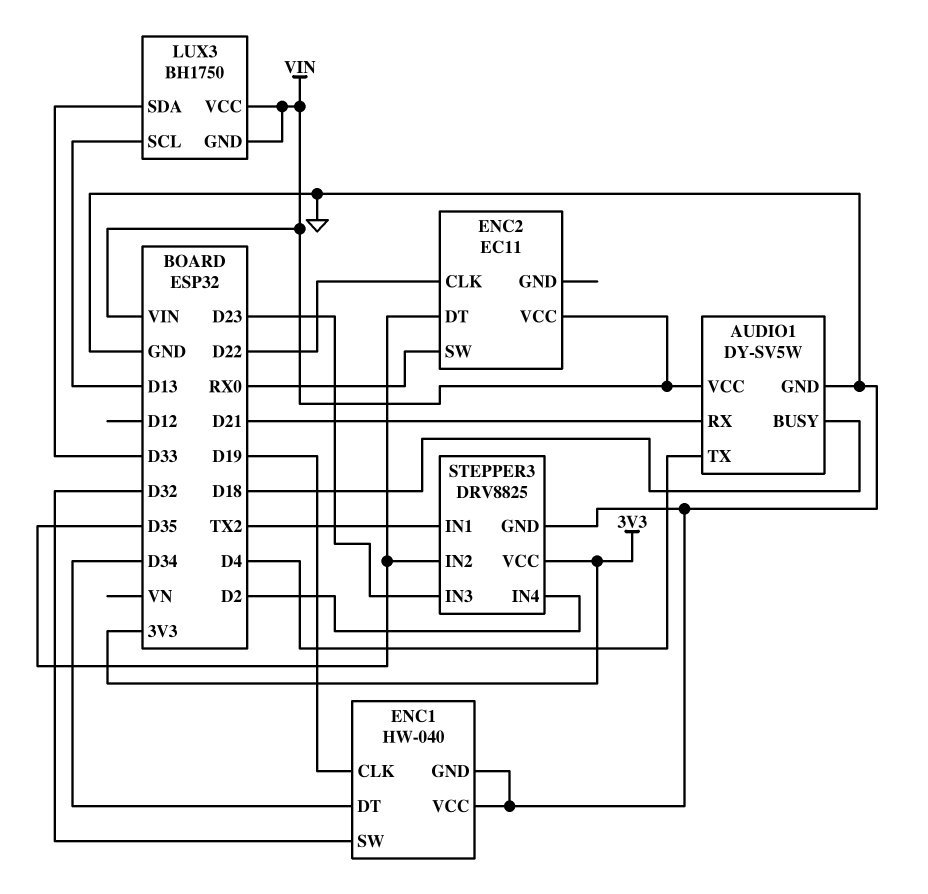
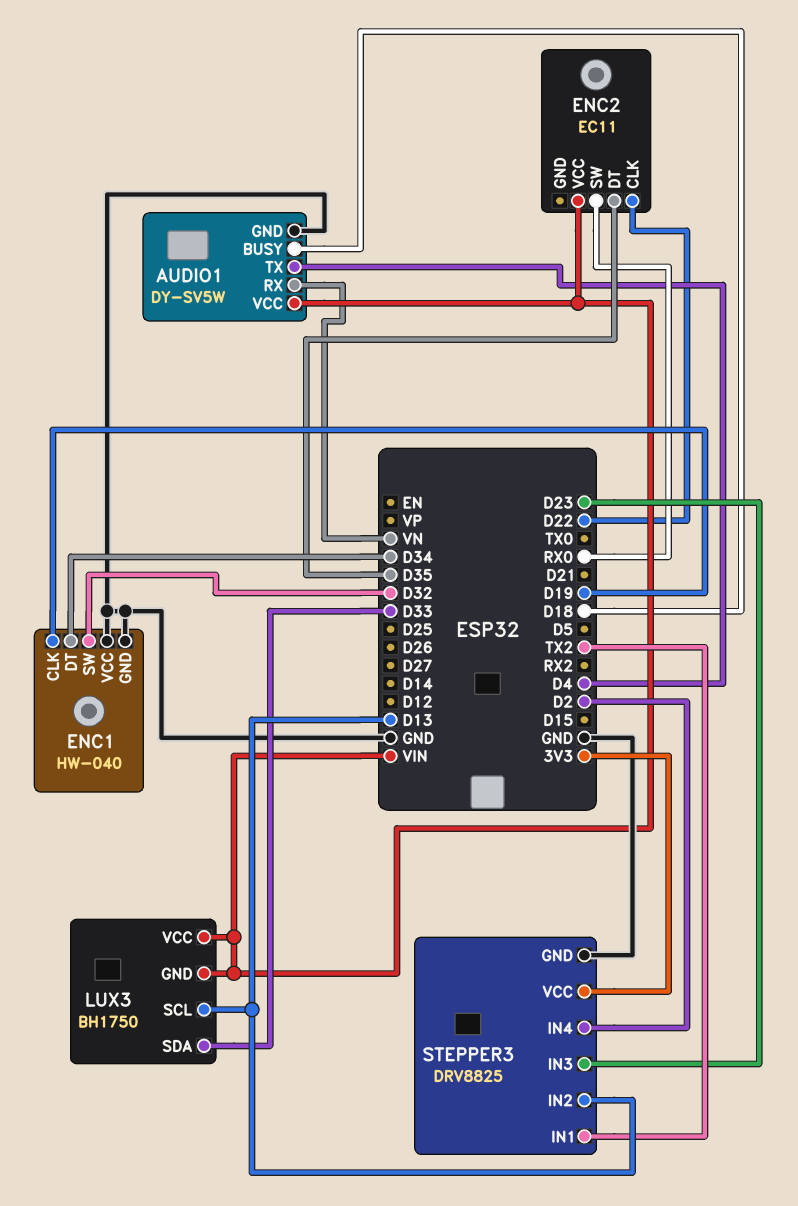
AUDIO1 pin RX: D21 -> VN
STEPPER3 pin IN2: D35 -> D13

